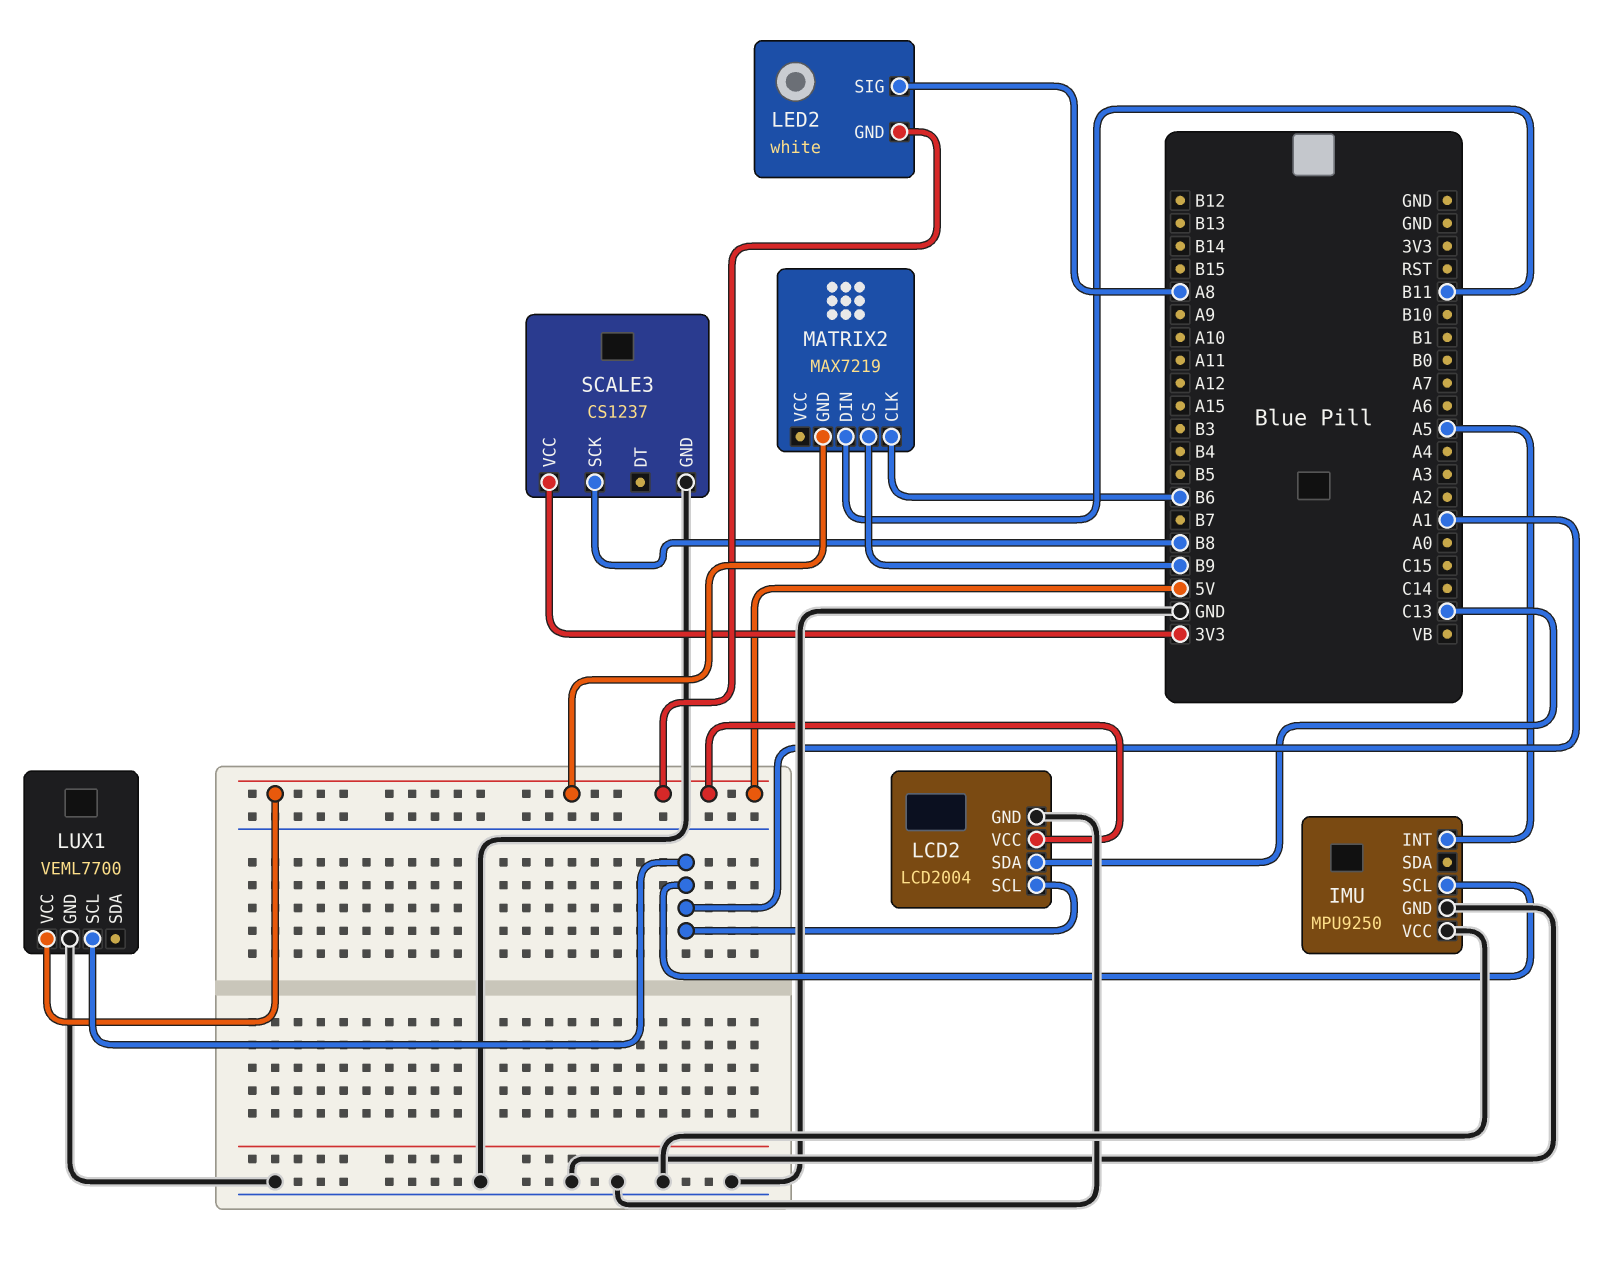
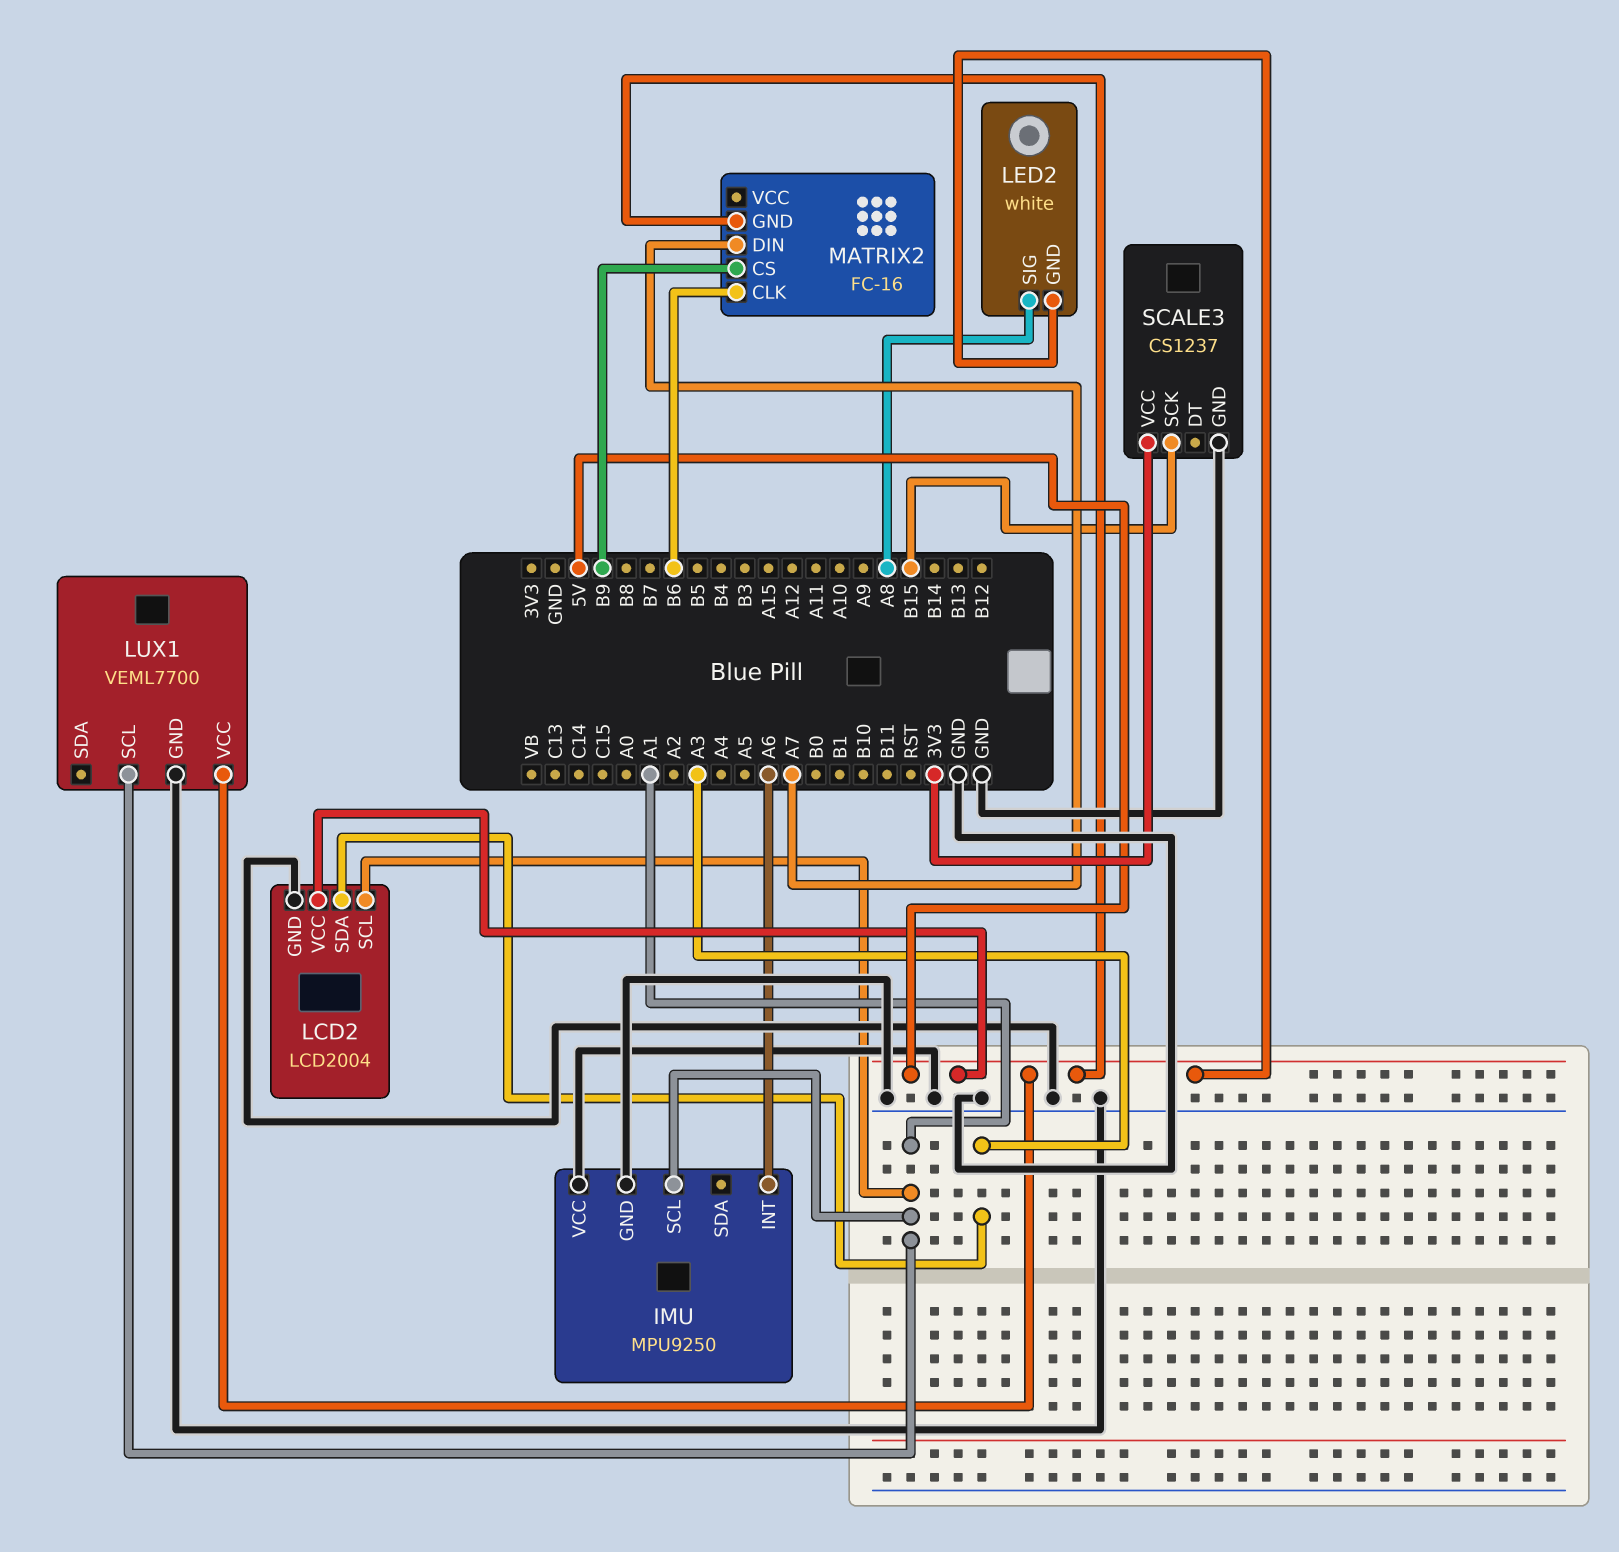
IMU pin INT: A5 -> A6
LCD2 pin SDA: C13 -> A3
MATRIX2: MAX7219 -> FC-16
MATRIX2 pin DIN: B11 -> A7
SCALE3 pin SCK: B8 -> B15

